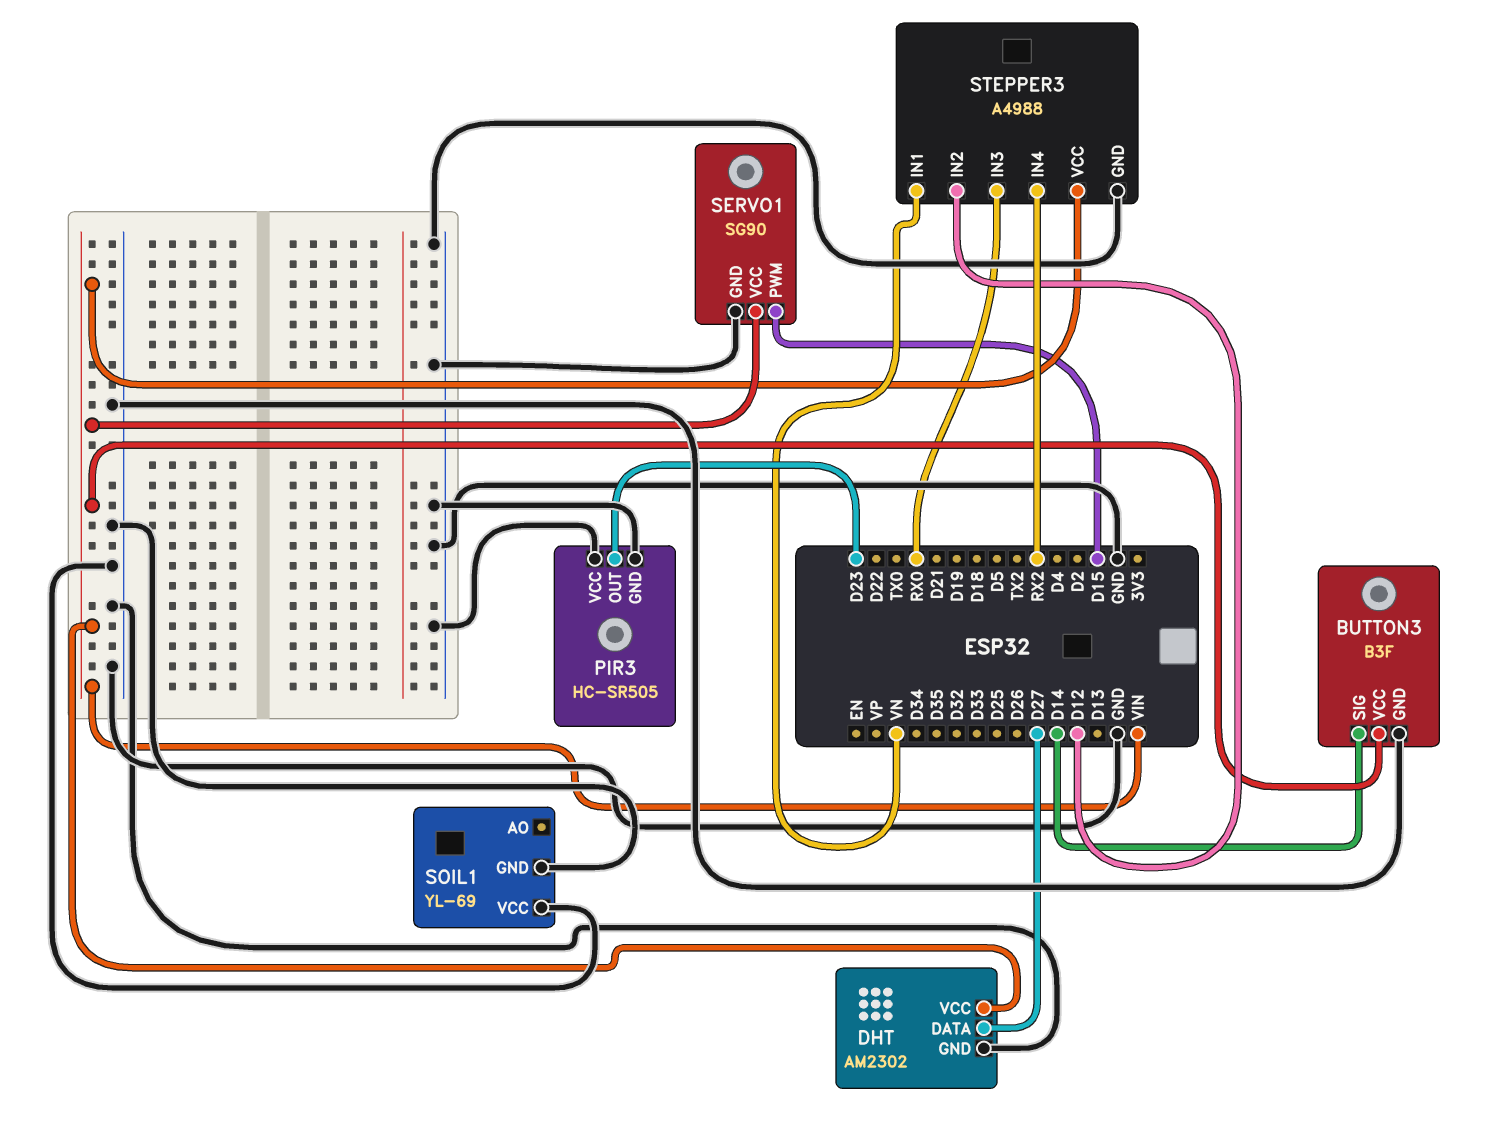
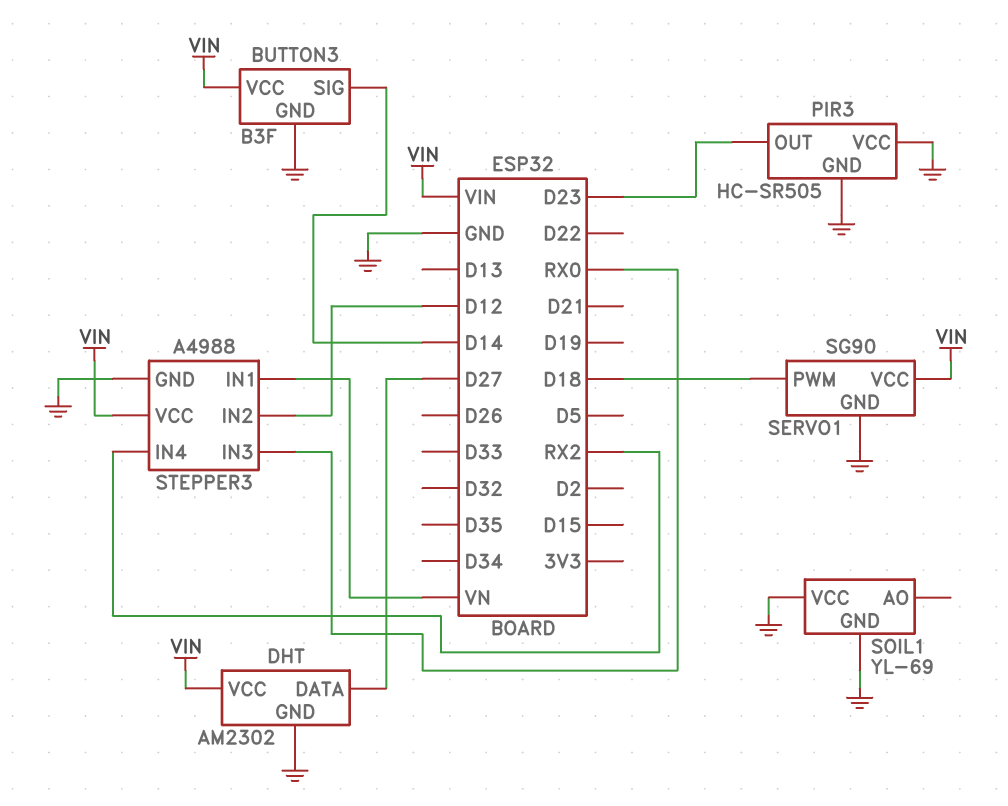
SERVO1 pin PWM: D15 -> D18

